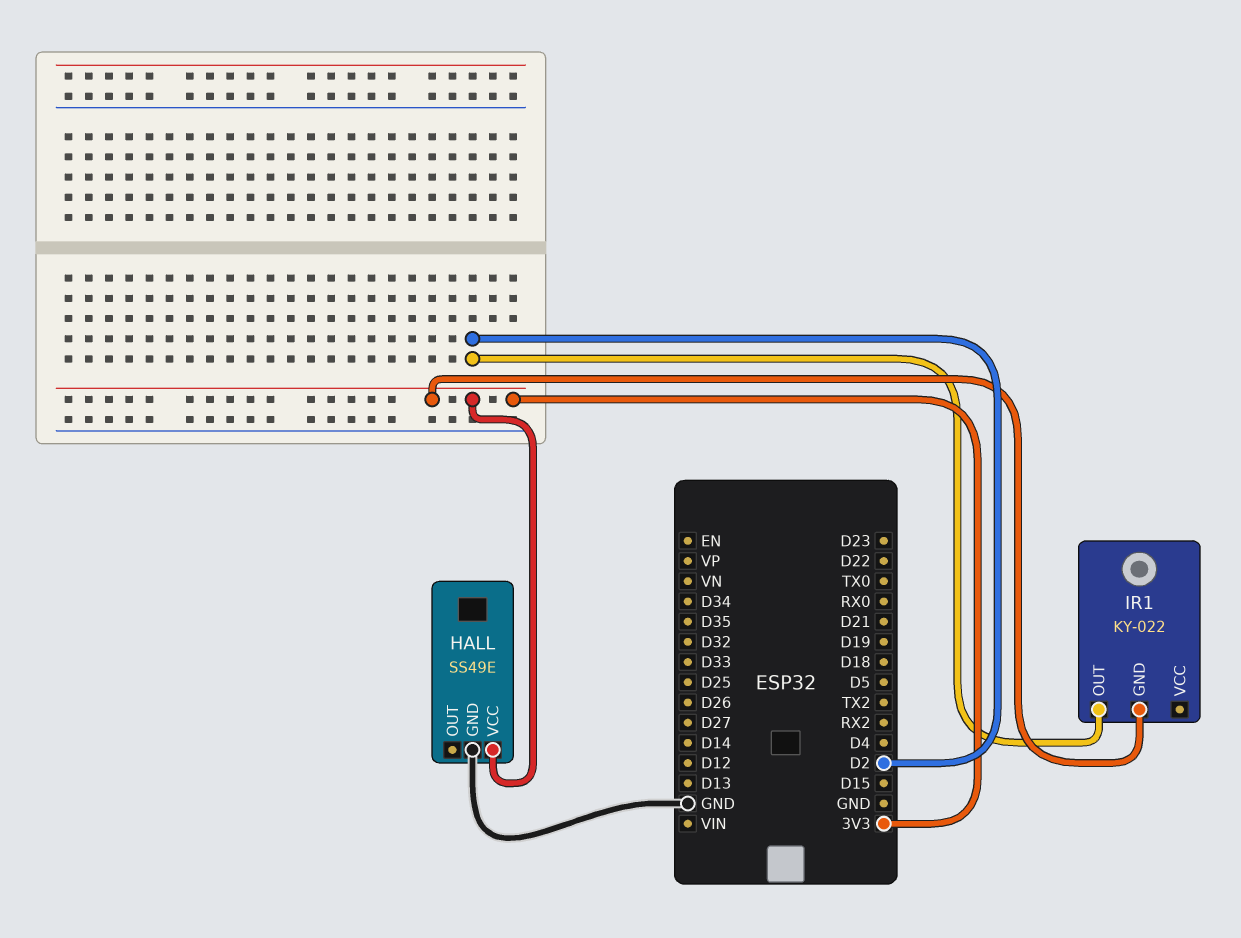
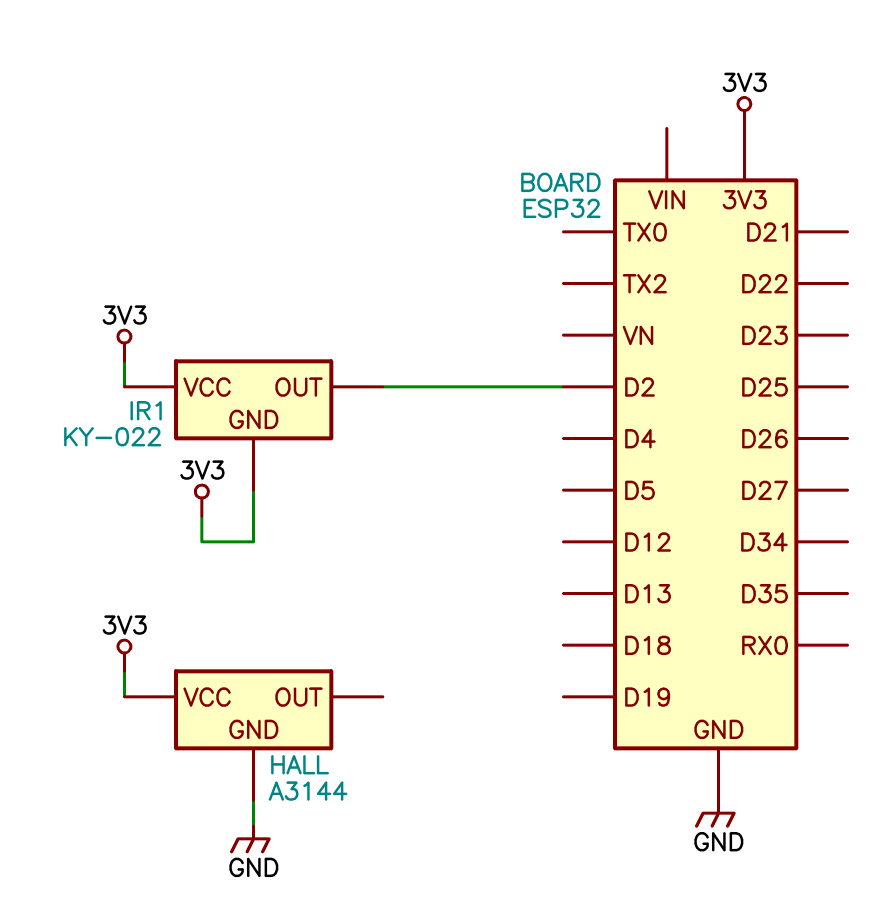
HALL: SS49E -> A3144
IR1 pin VCC: none -> 3V3

